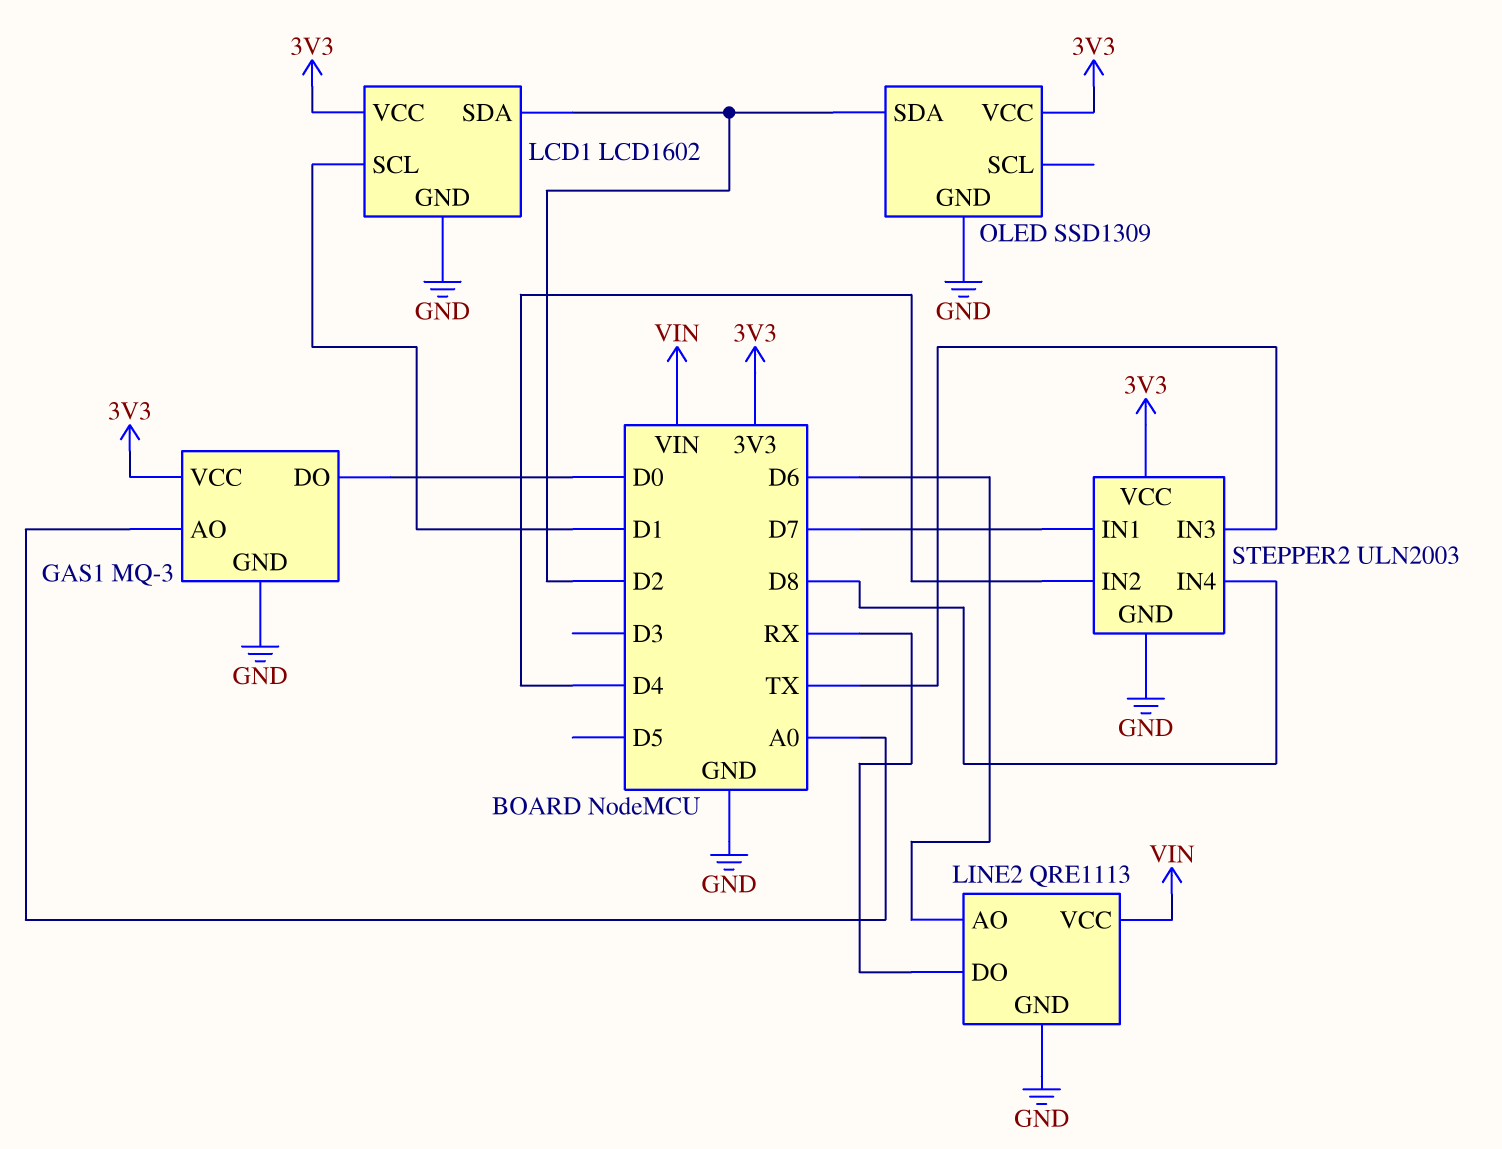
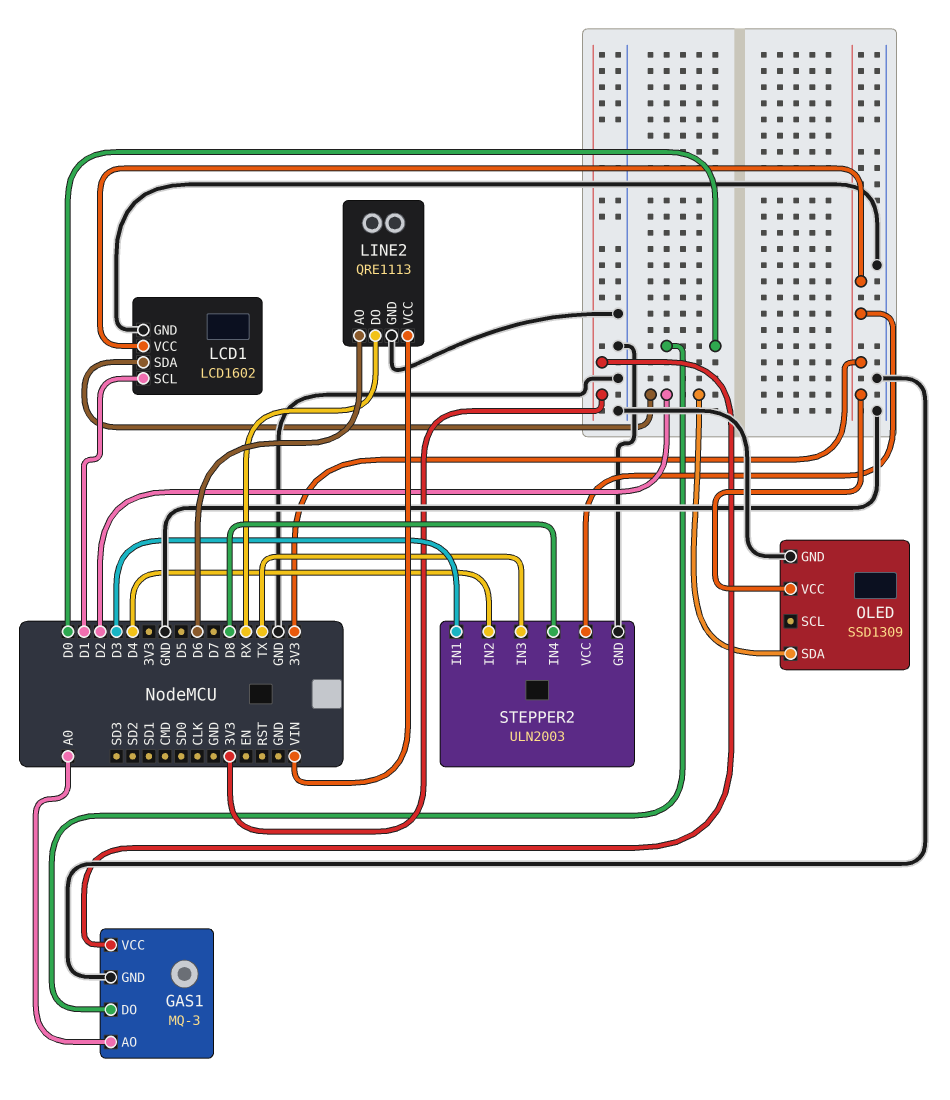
STEPPER2 pin IN1: D7 -> D3

